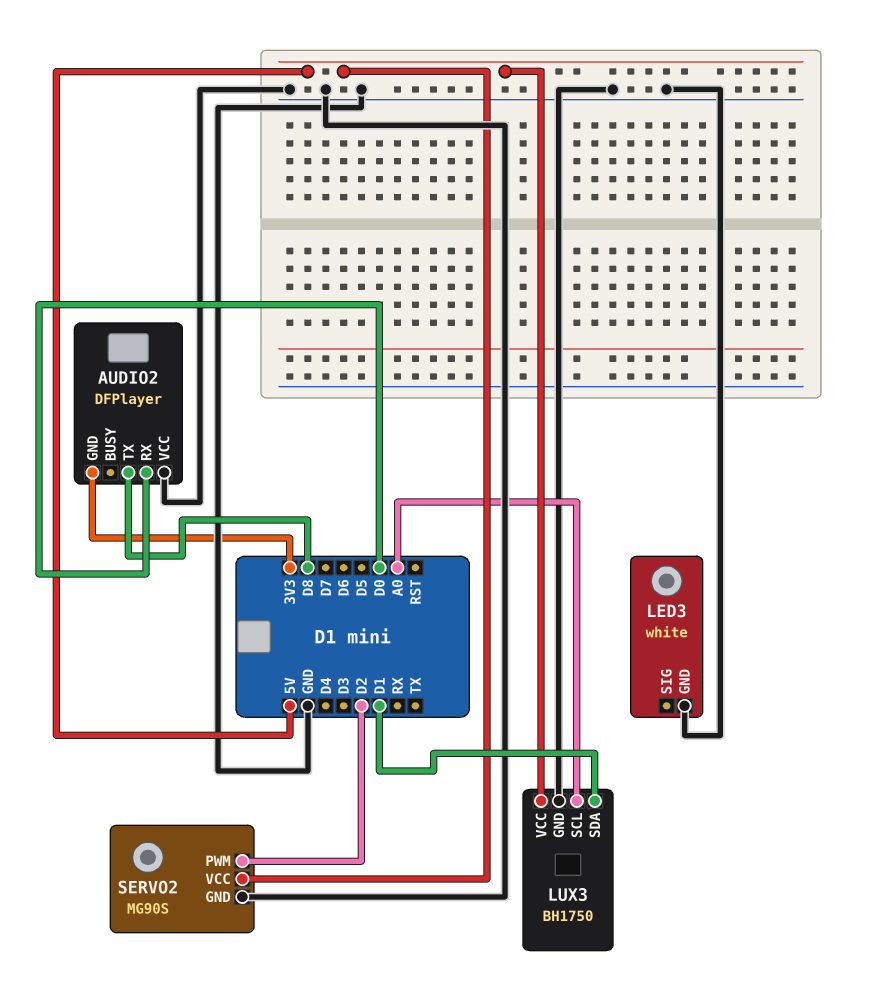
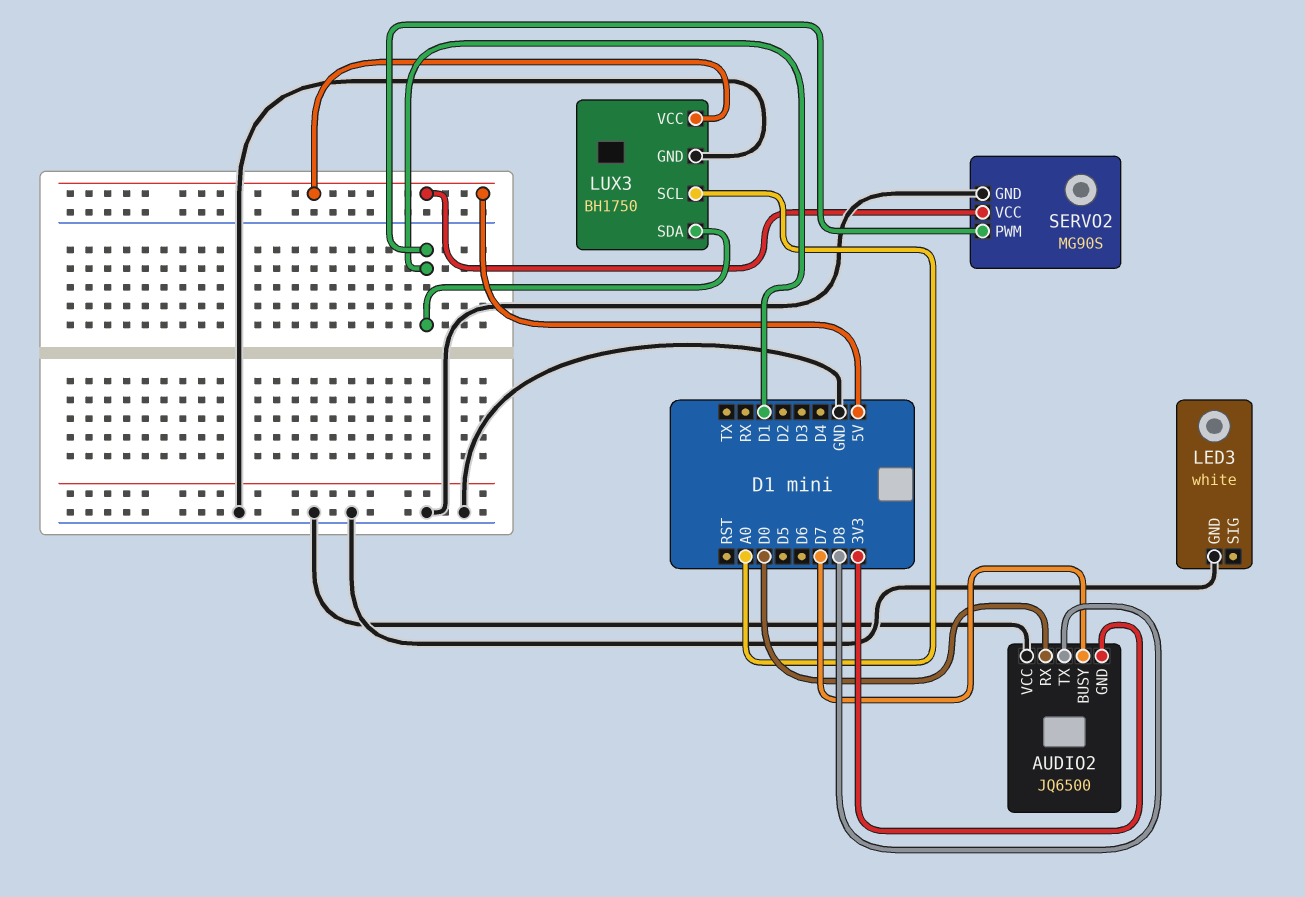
AUDIO2: DFPlayer -> JQ6500
AUDIO2 pin BUSY: none -> D7
SERVO2 pin PWM: D2 -> D1

